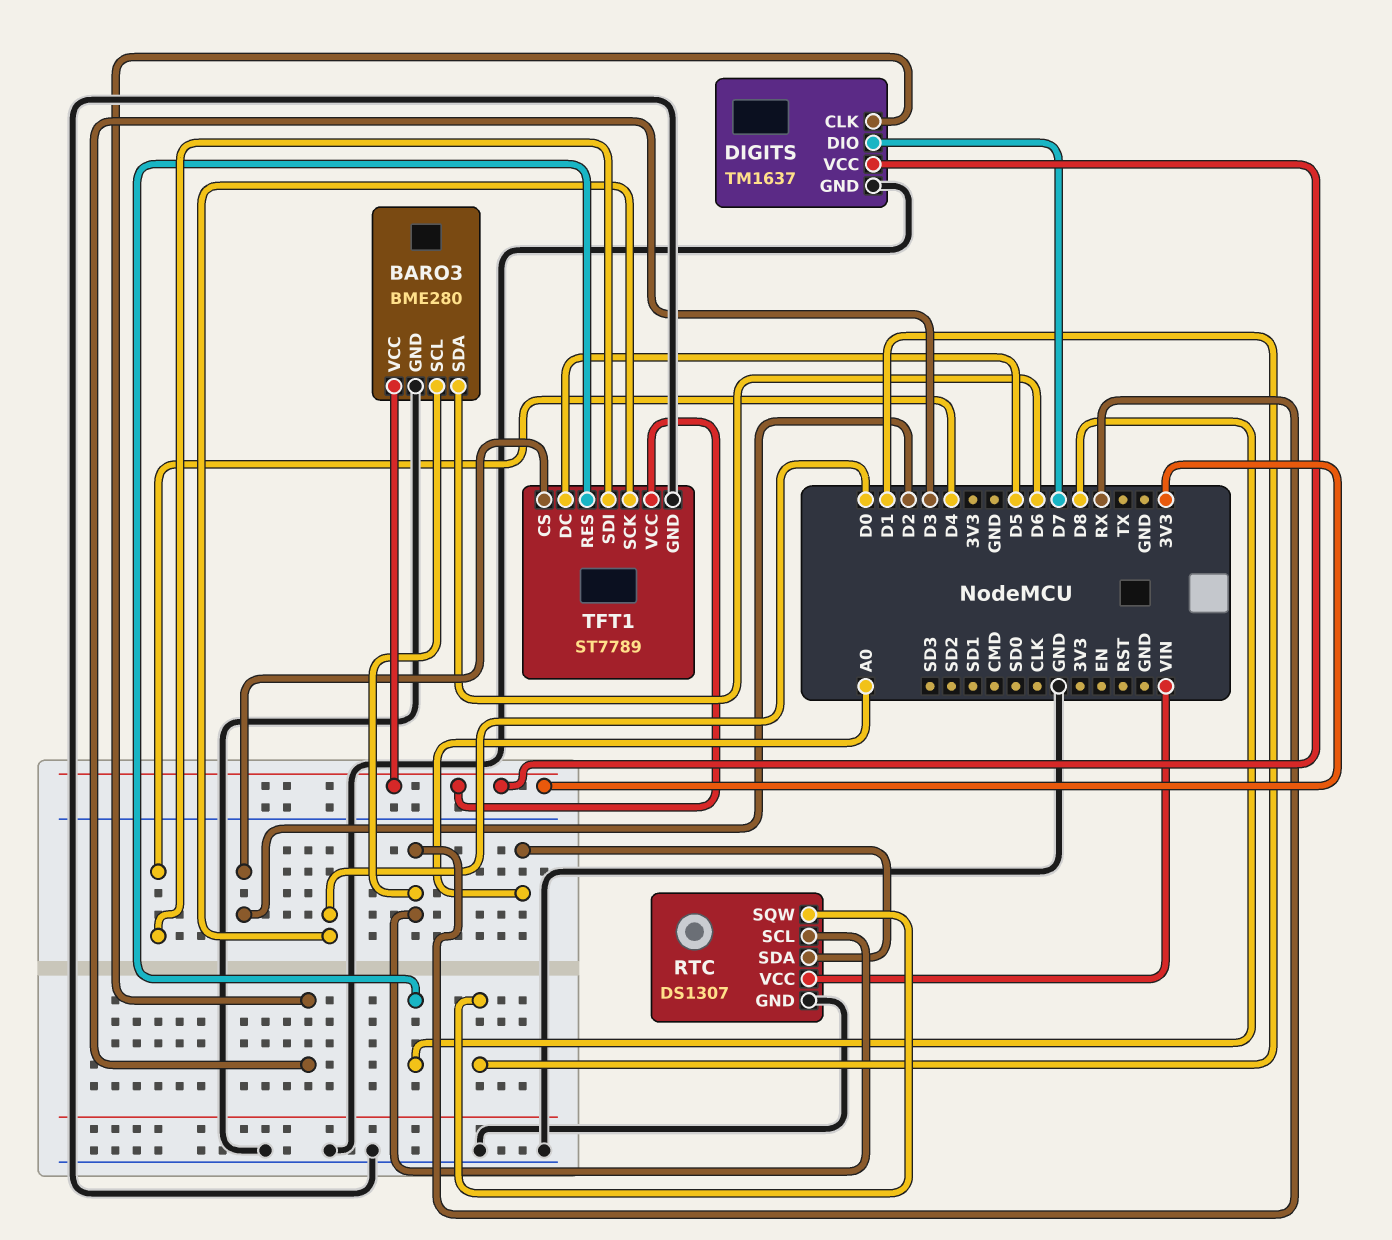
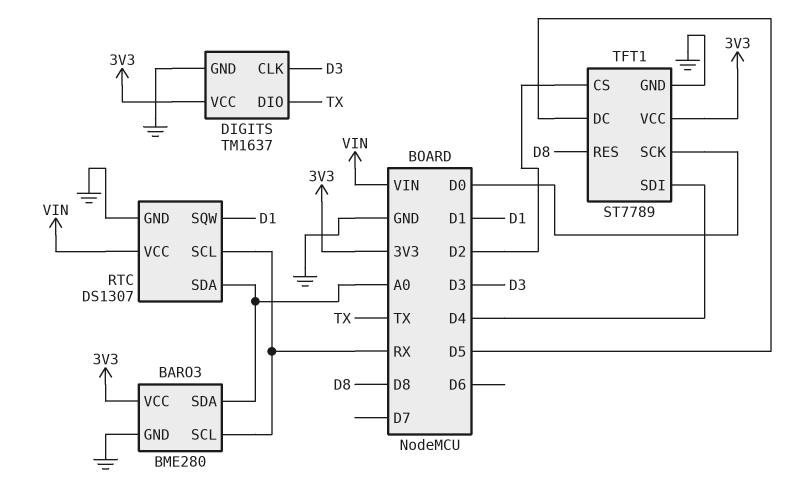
BARO3 pin SDA: D6 -> A0
DIGITS pin DIO: D7 -> TX

